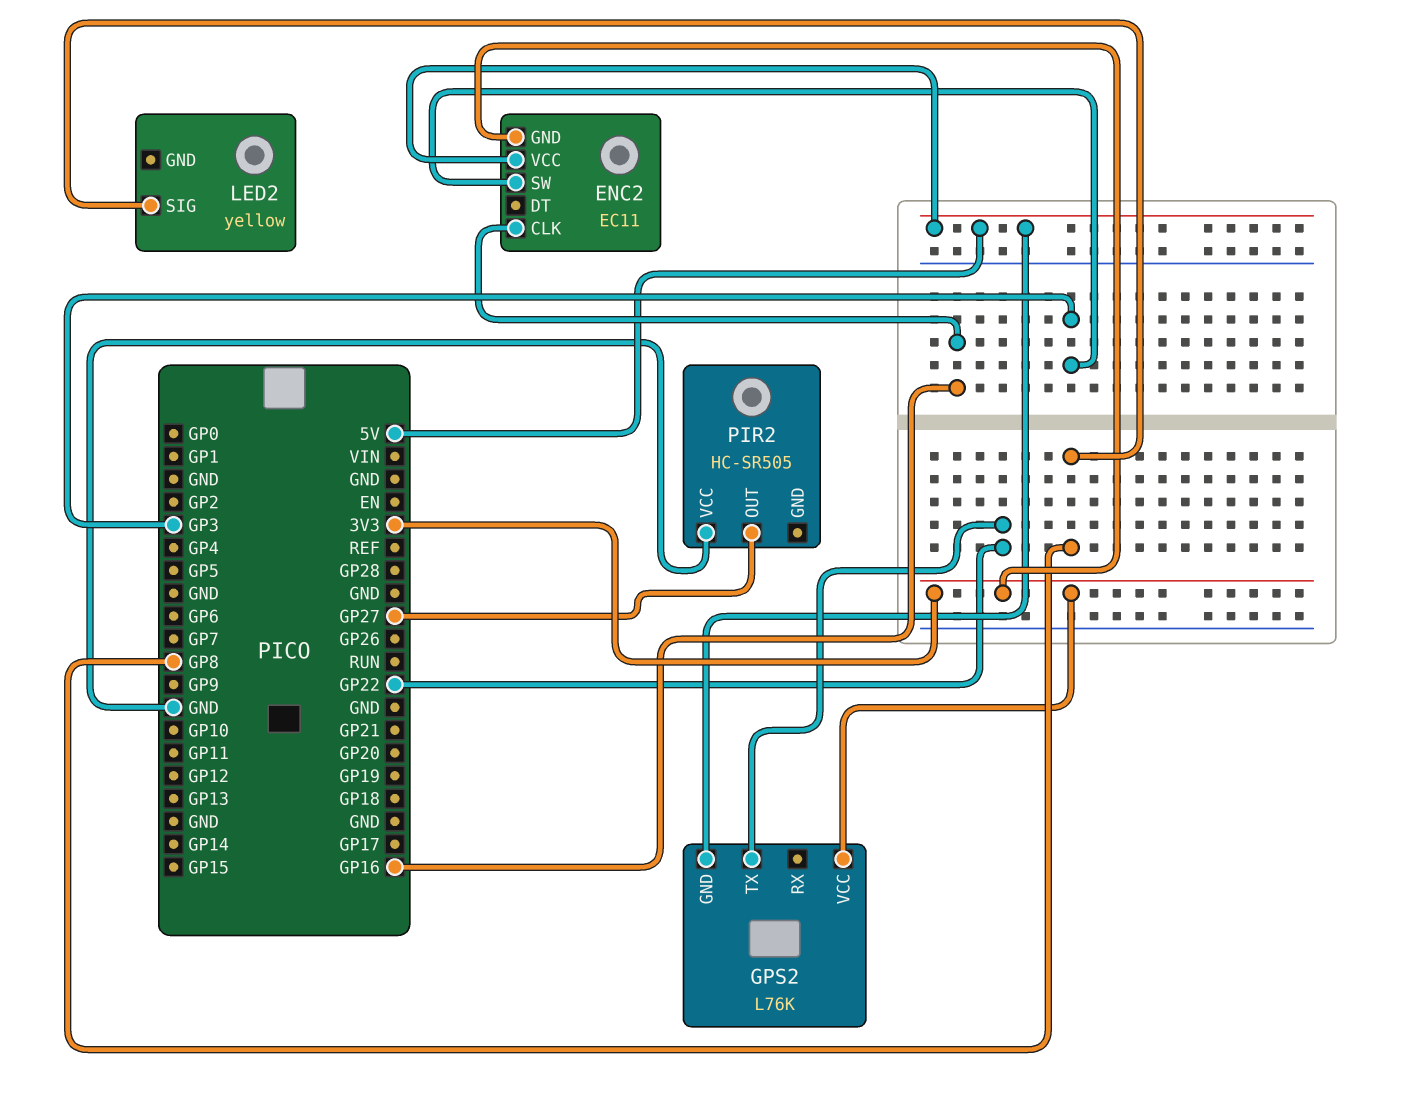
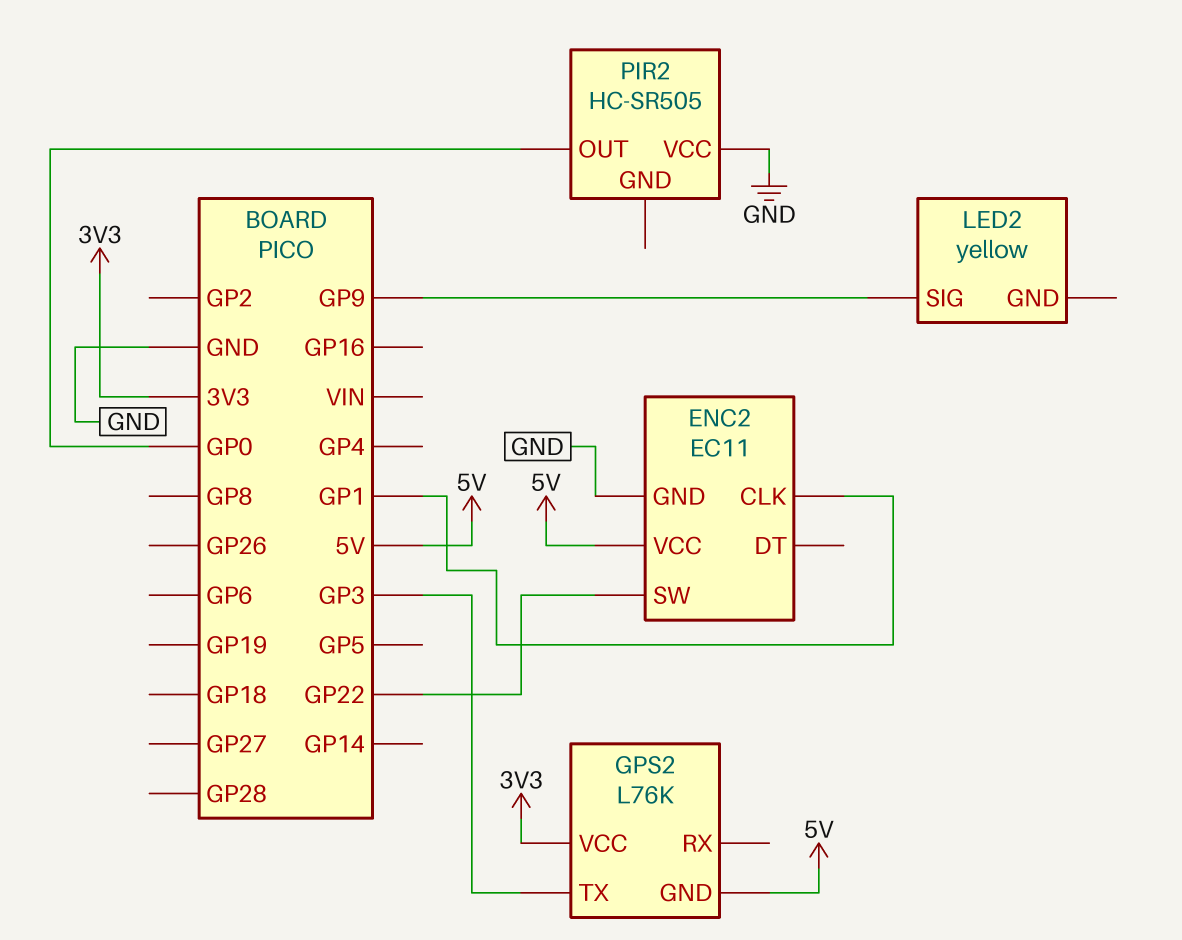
ENC2 pin CLK: GP16 -> GP1
ENC2 pin GND: 3V3 -> GND
ENC2 pin SW: GP3 -> GP22
GPS2 pin TX: GP22 -> GP3
LED2 pin SIG: GP8 -> GP9
PIR2 pin OUT: GP27 -> GP0

